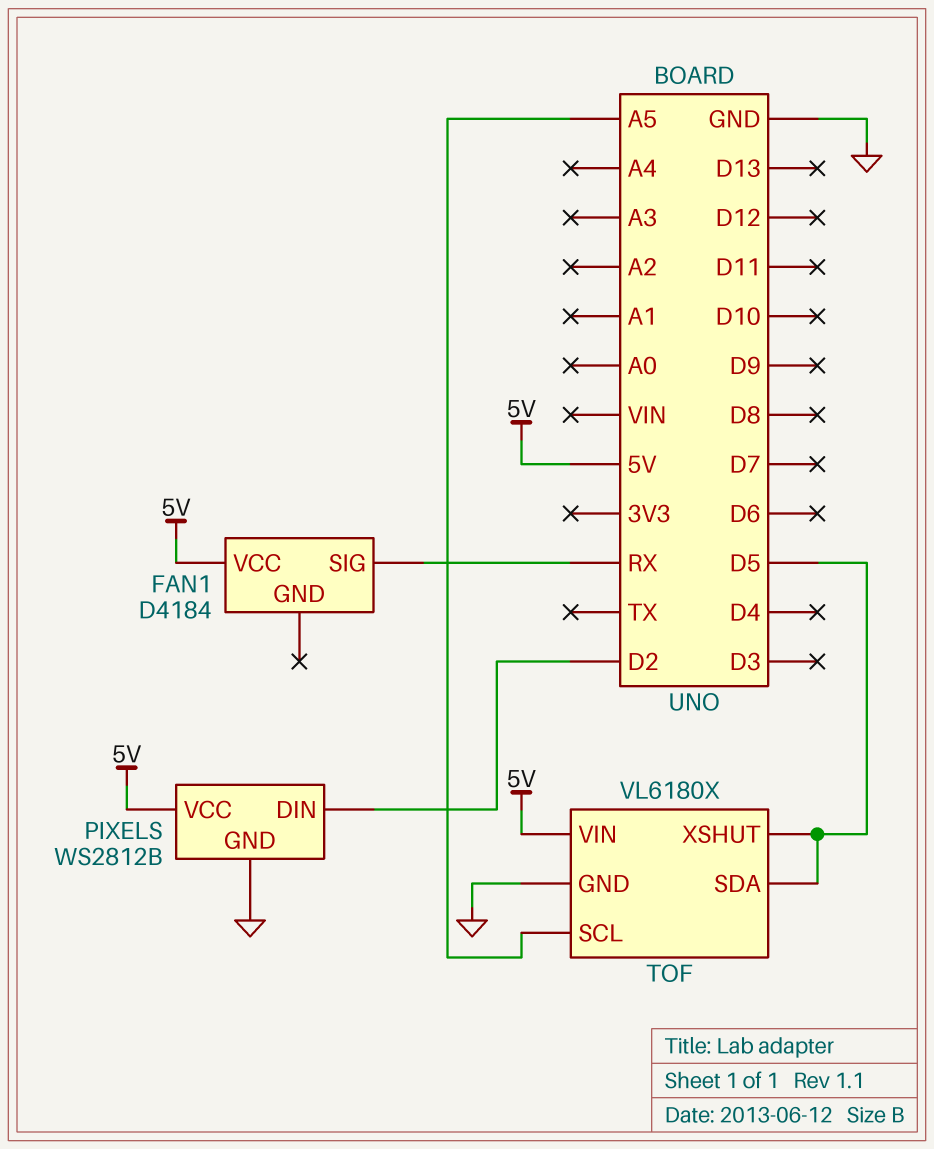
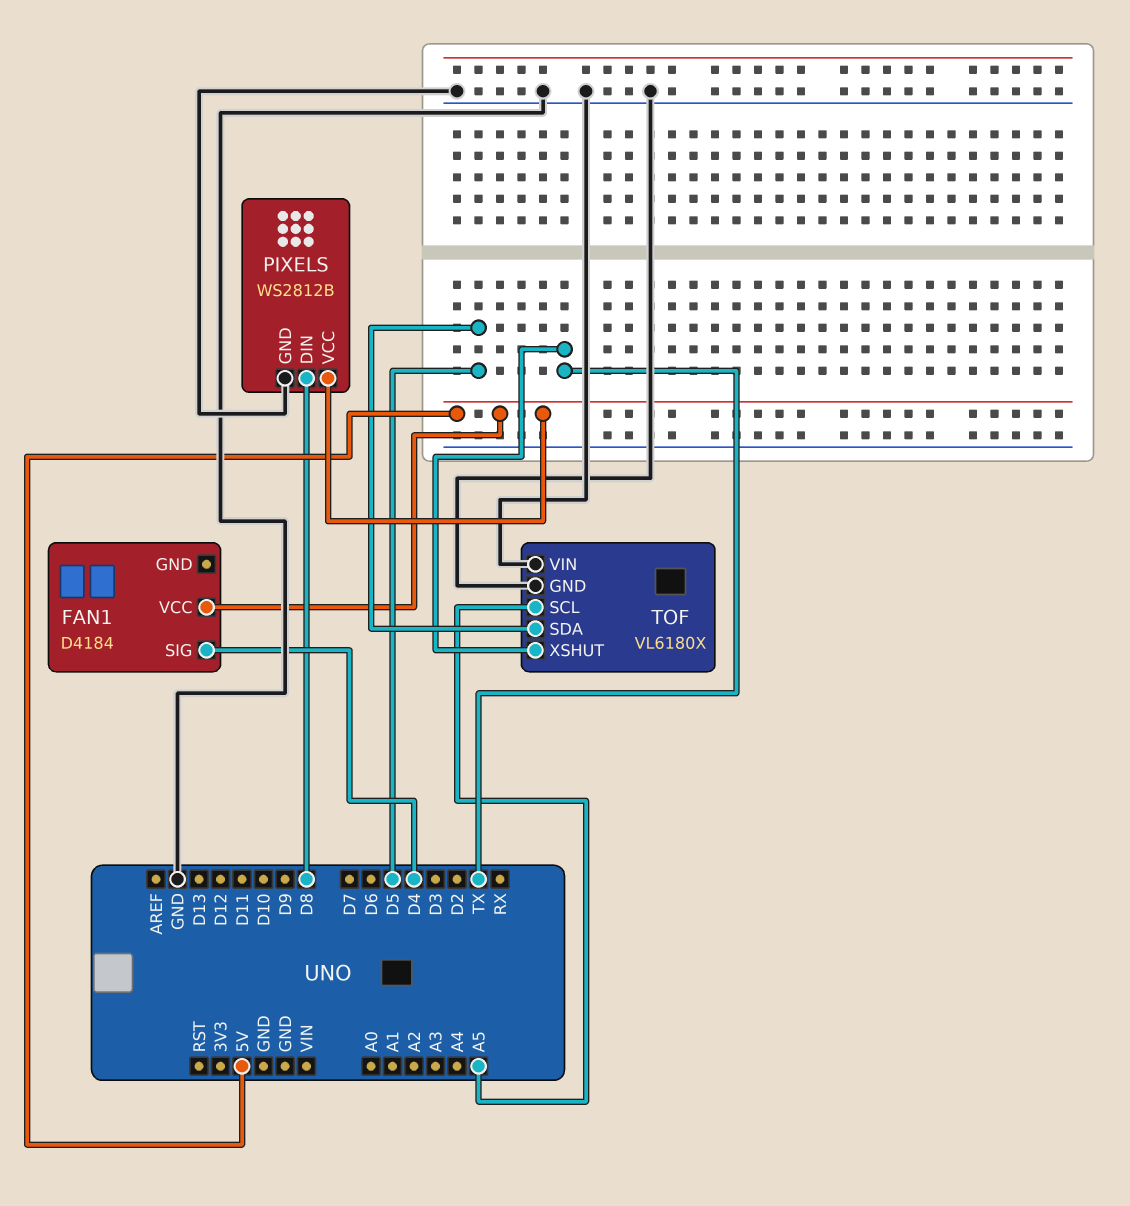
FAN1 pin SIG: RX -> D4
PIXELS pin DIN: D2 -> D8
TOF pin VIN: 5V -> GND
TOF pin XSHUT: D5 -> TX

